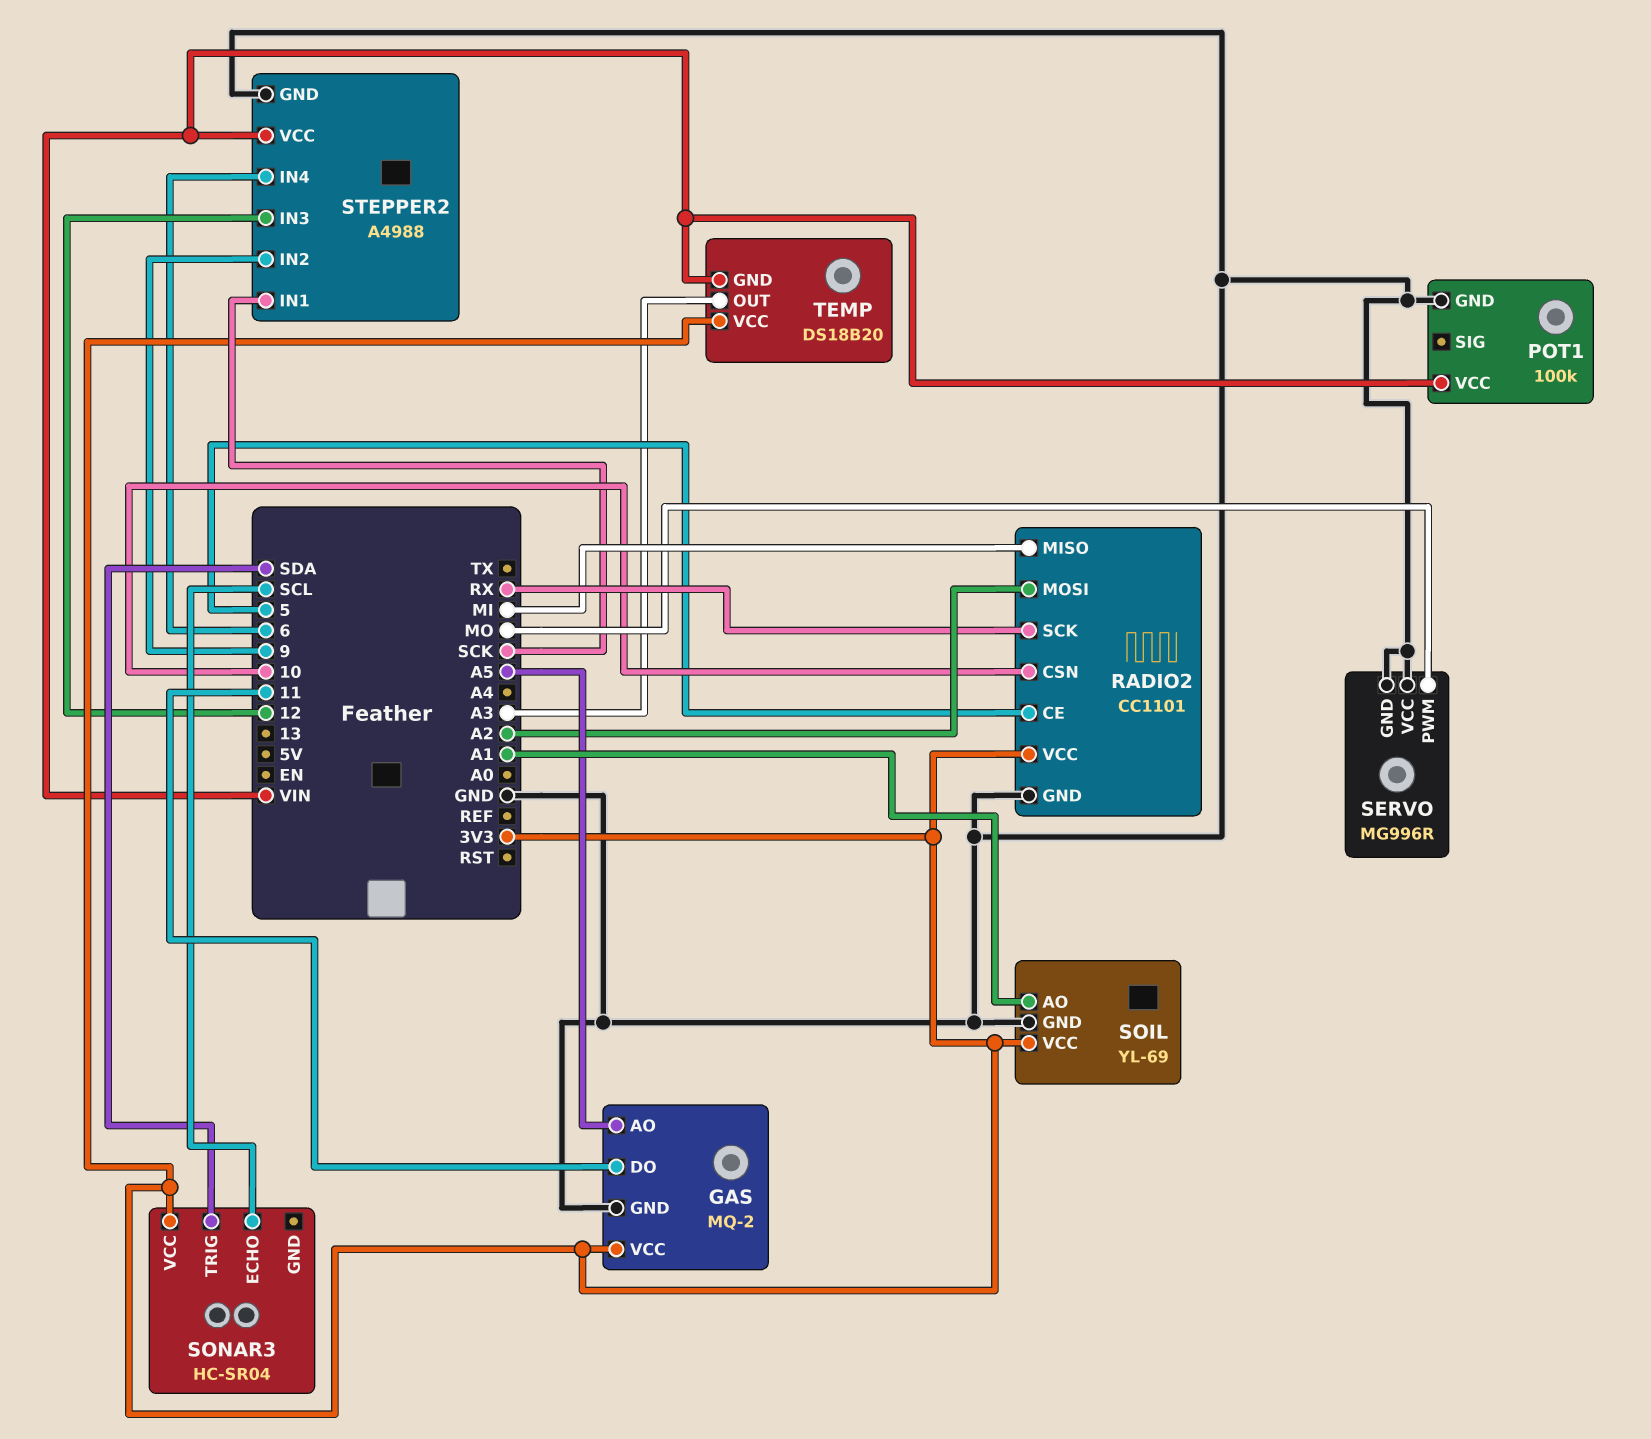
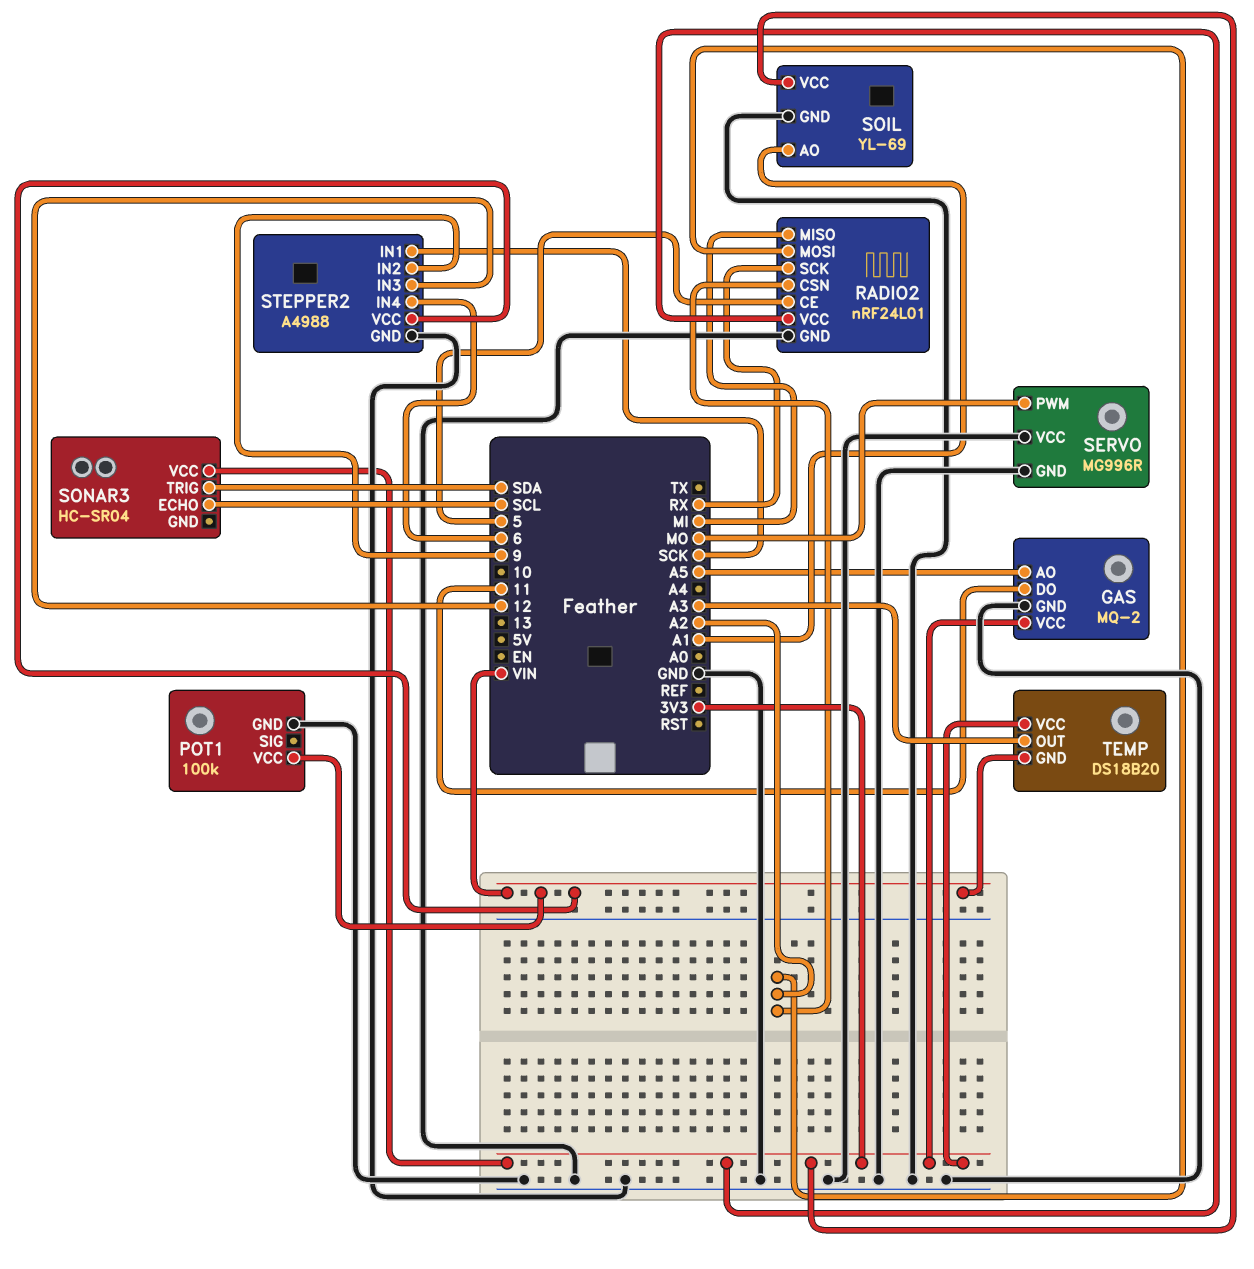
RADIO2: CC1101 -> nRF24L01
RADIO2 pin CSN: 10 -> A2

